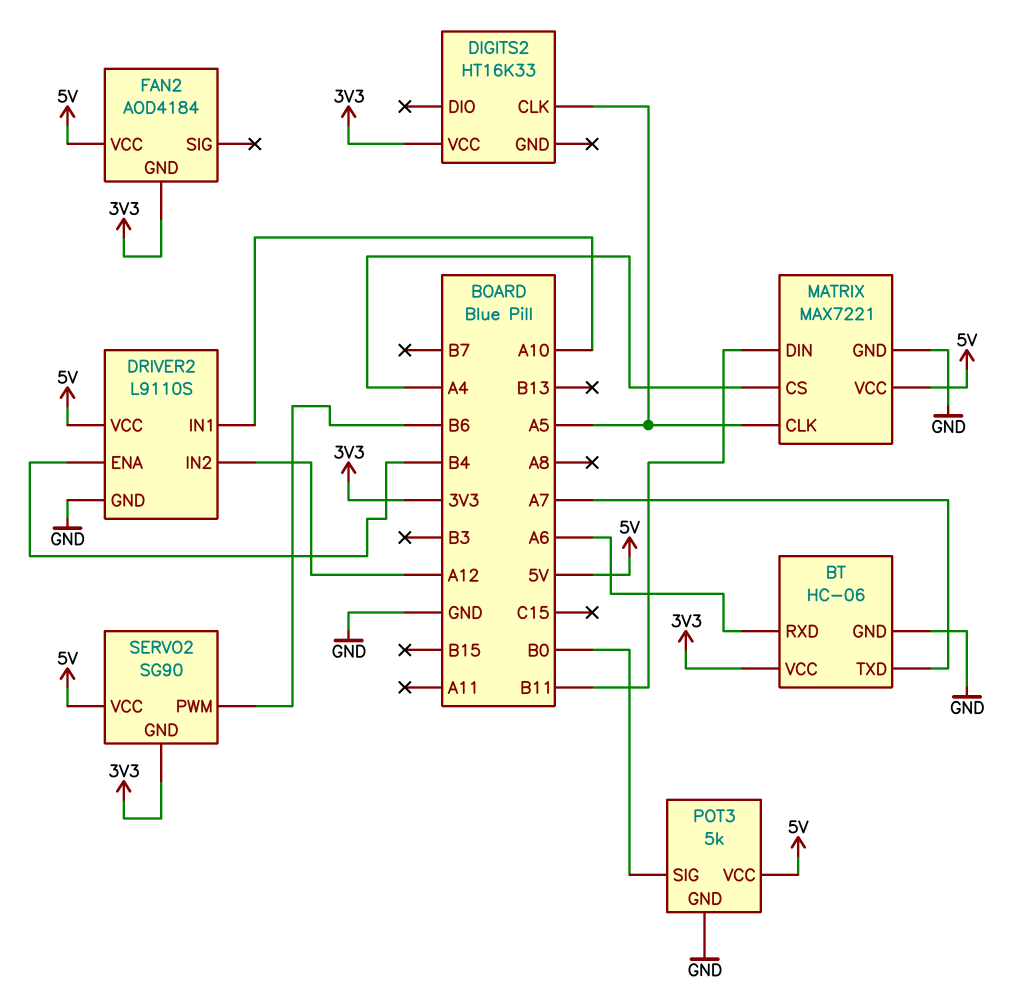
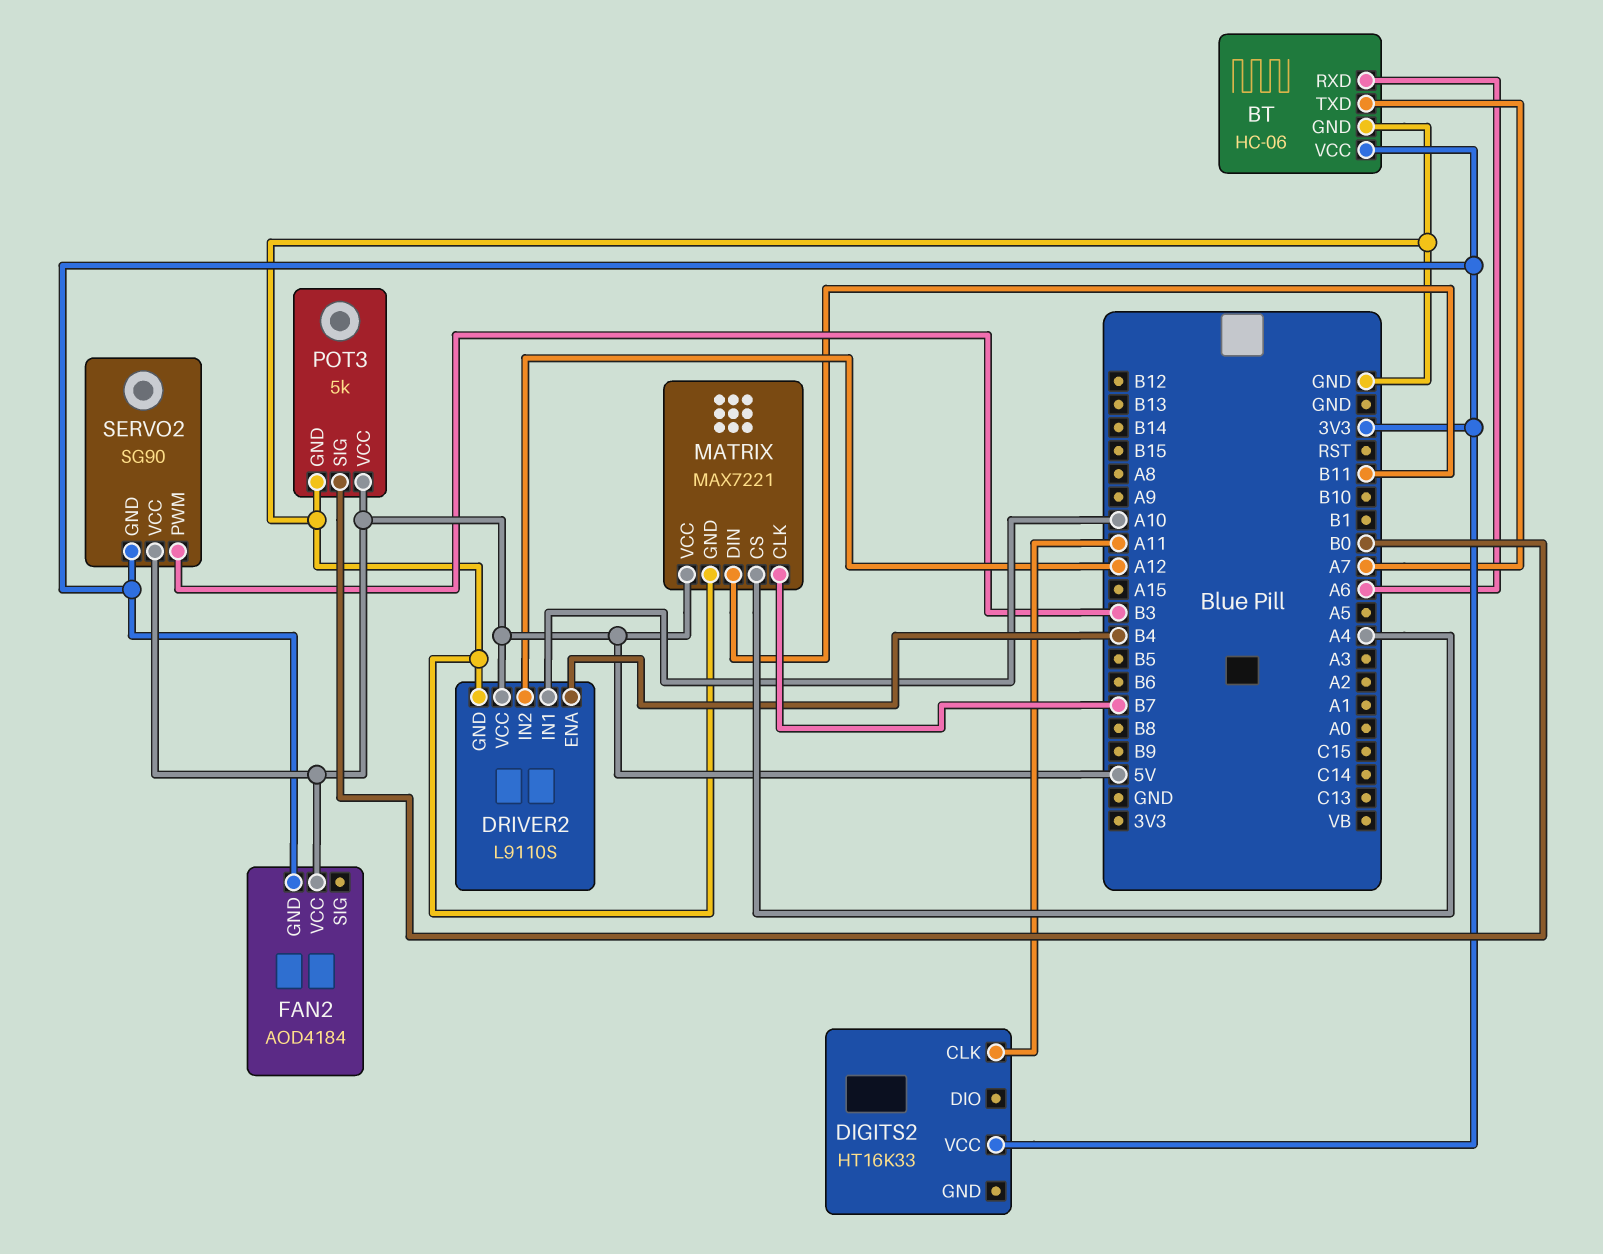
DIGITS2 pin CLK: A5 -> A11
MATRIX pin CLK: A5 -> B7
SERVO2 pin PWM: B6 -> B3

